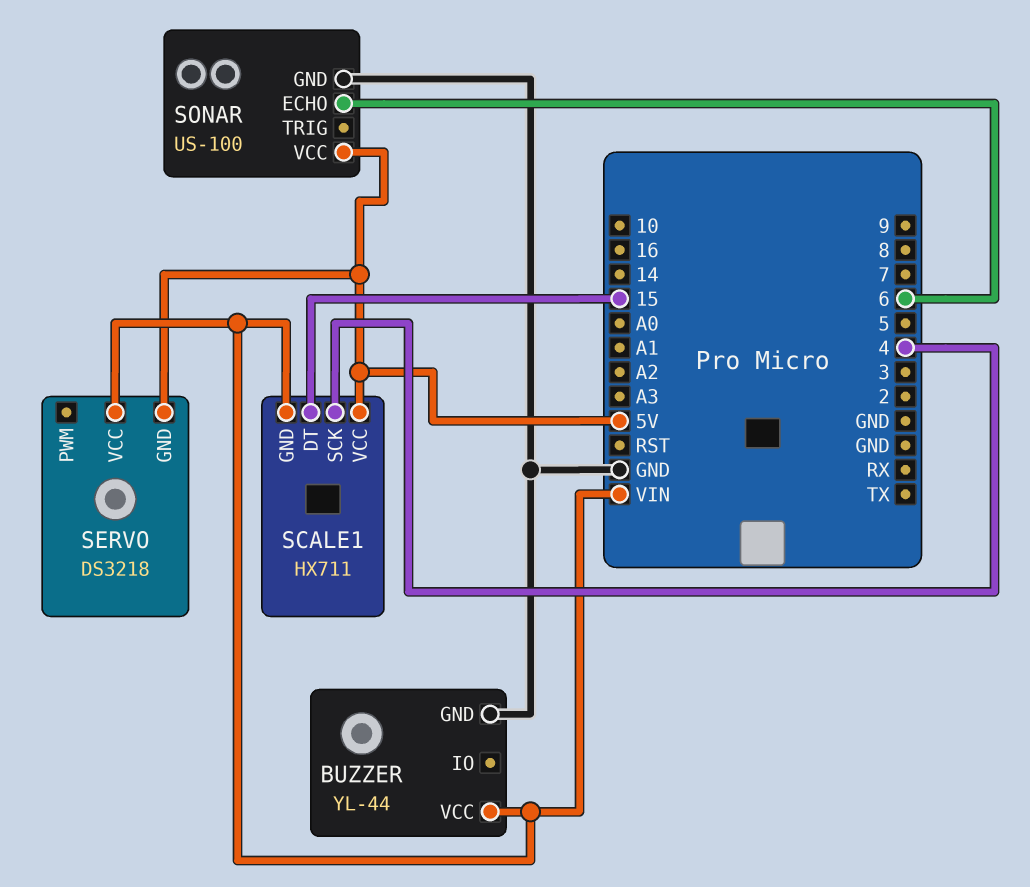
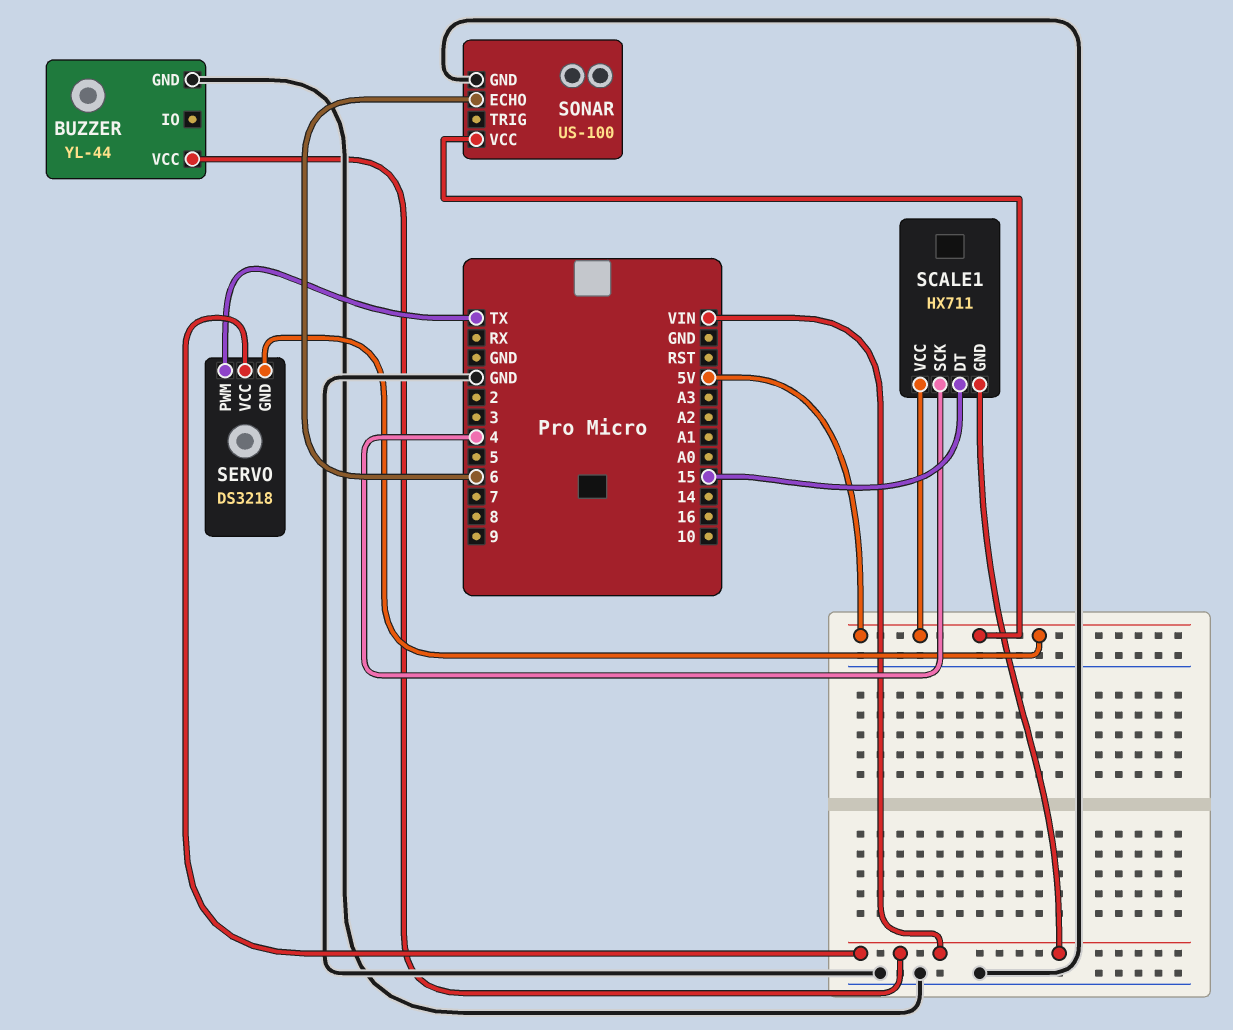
SERVO pin PWM: none -> TX

